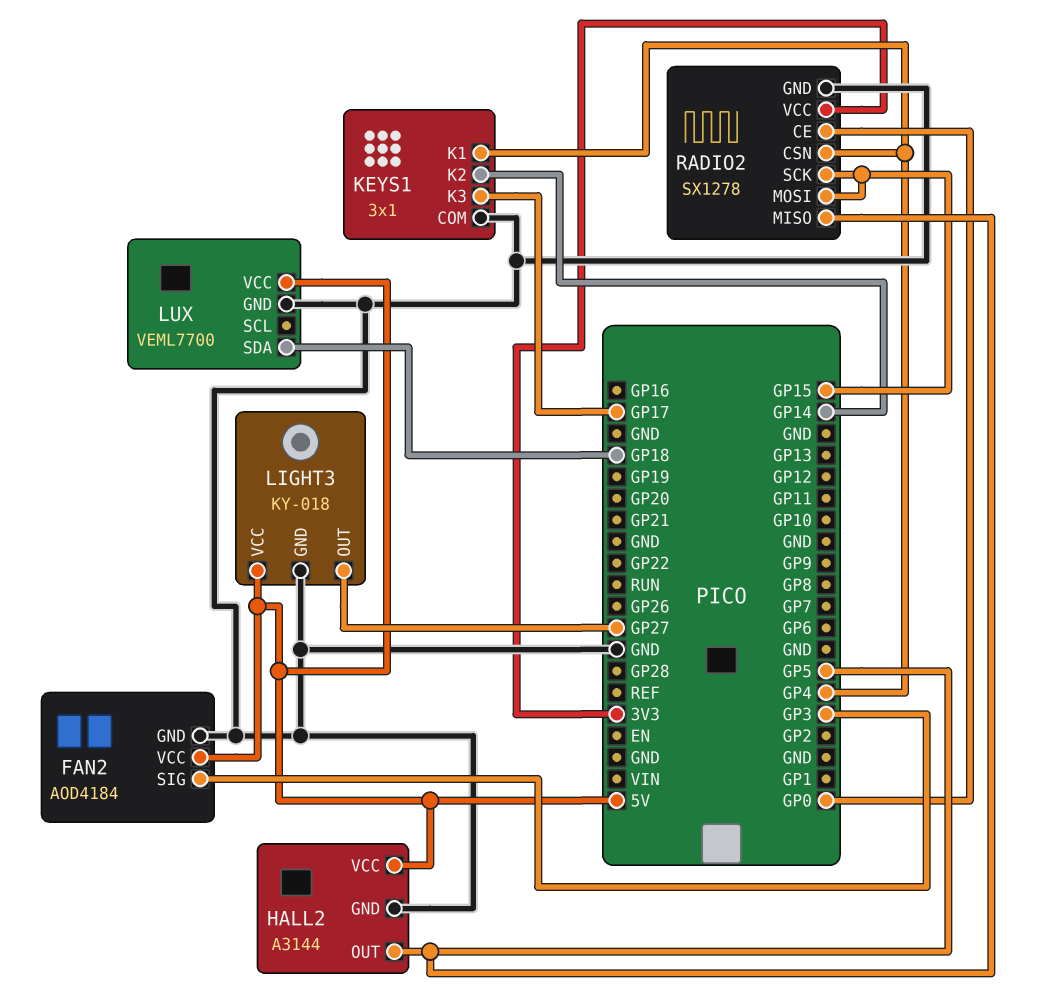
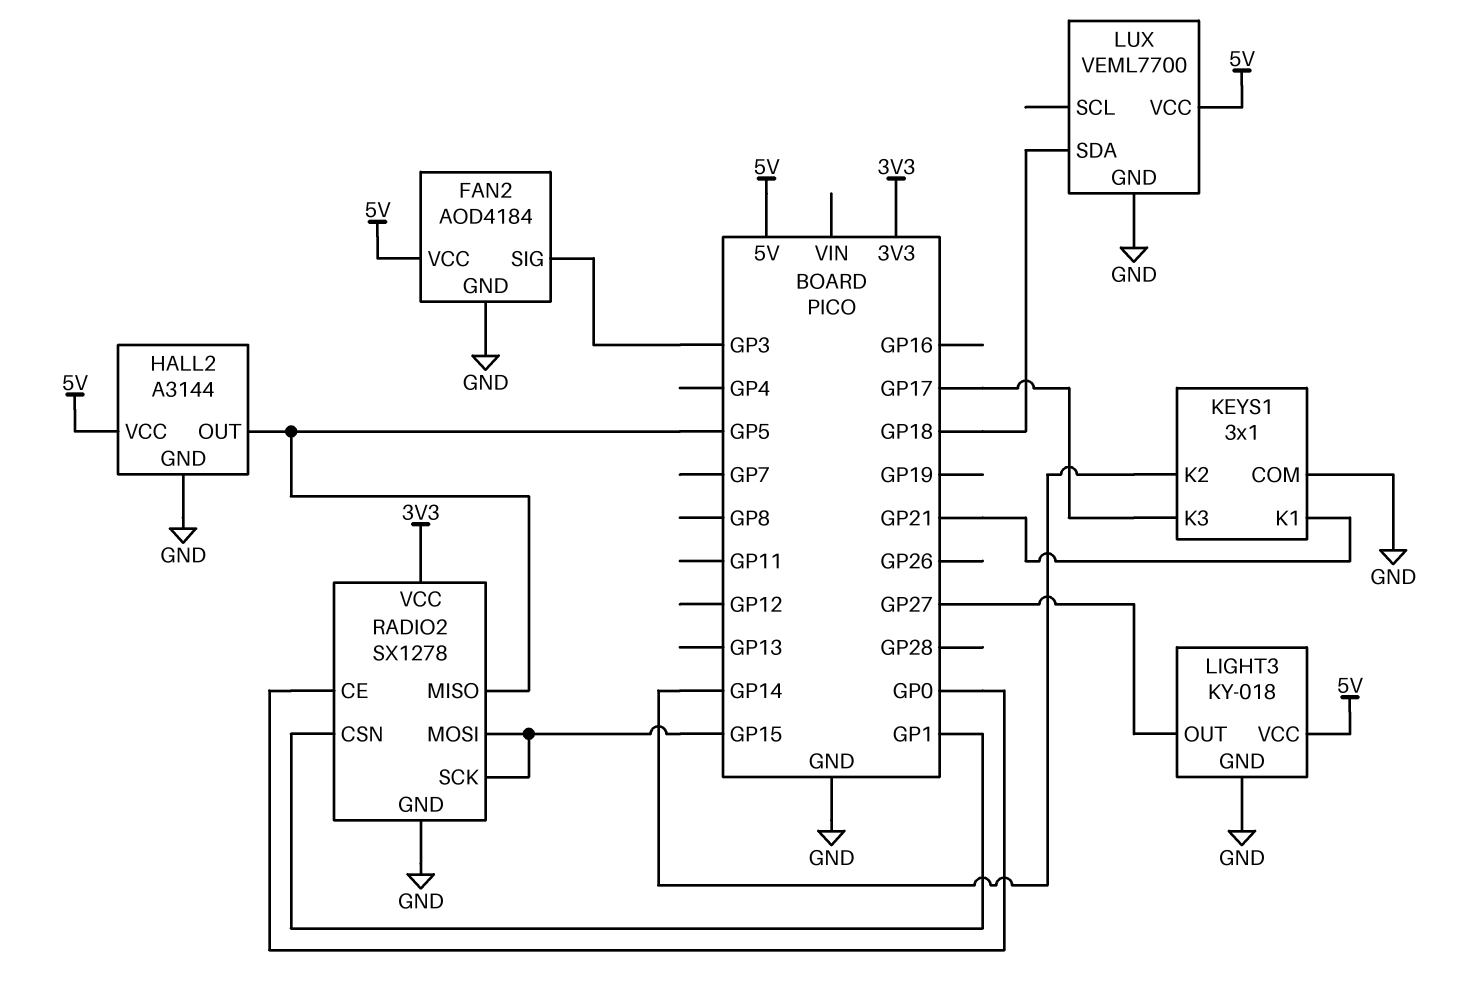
KEYS1 pin K1: GP4 -> GP21
RADIO2 pin CSN: GP4 -> GP1

